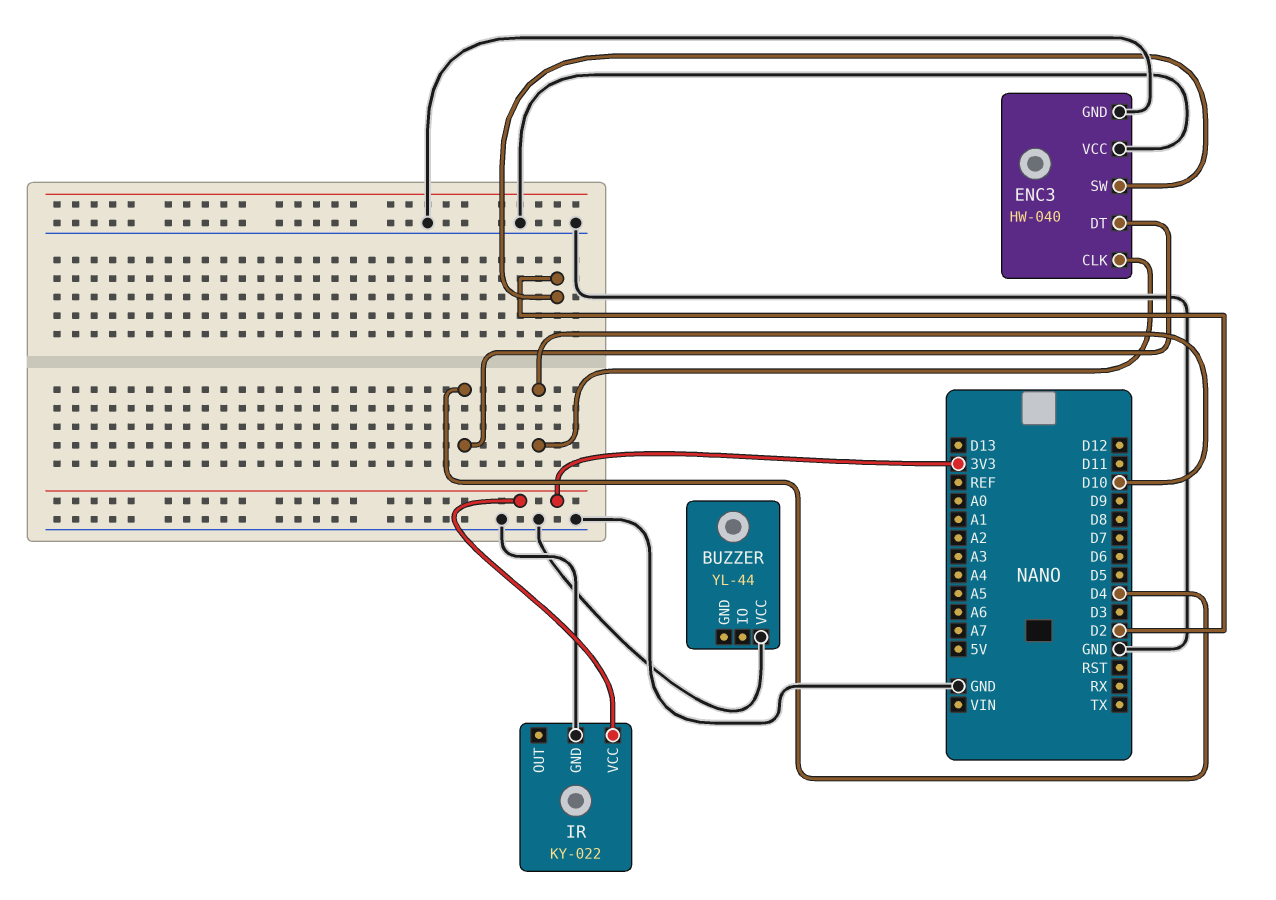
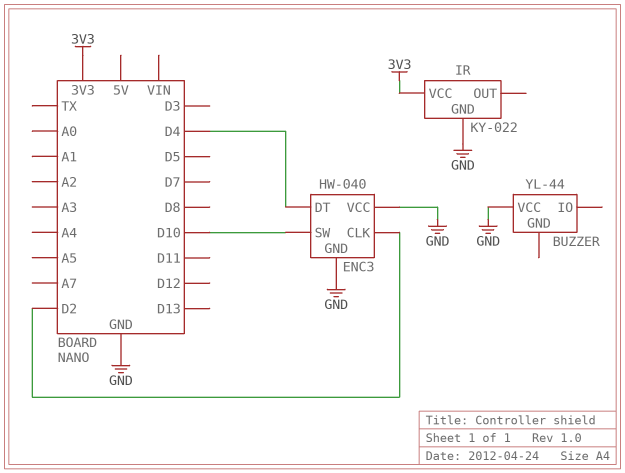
ENC3 pin CLK: D10 -> D2
ENC3 pin SW: D2 -> D10

